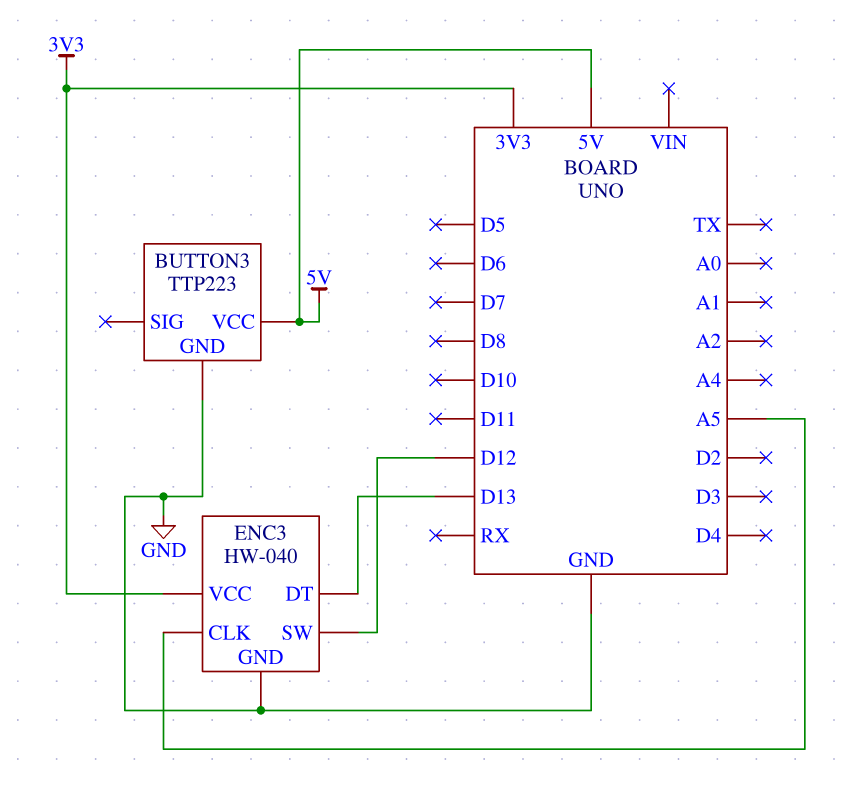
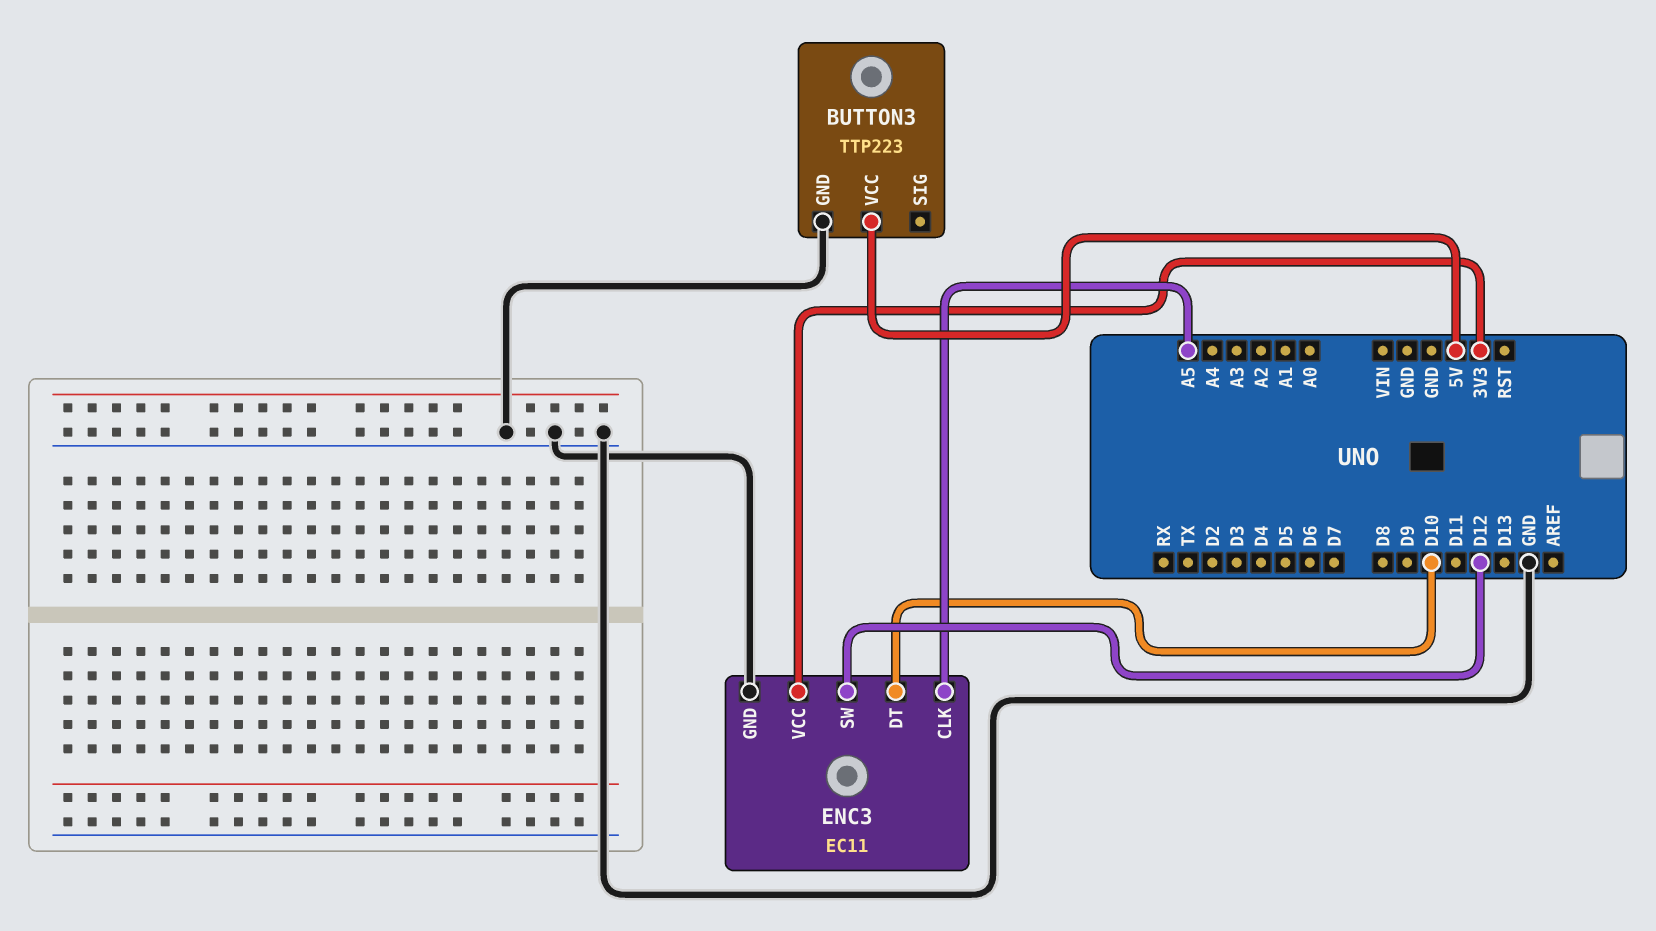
ENC3: HW-040 -> EC11
ENC3 pin DT: D13 -> D10

